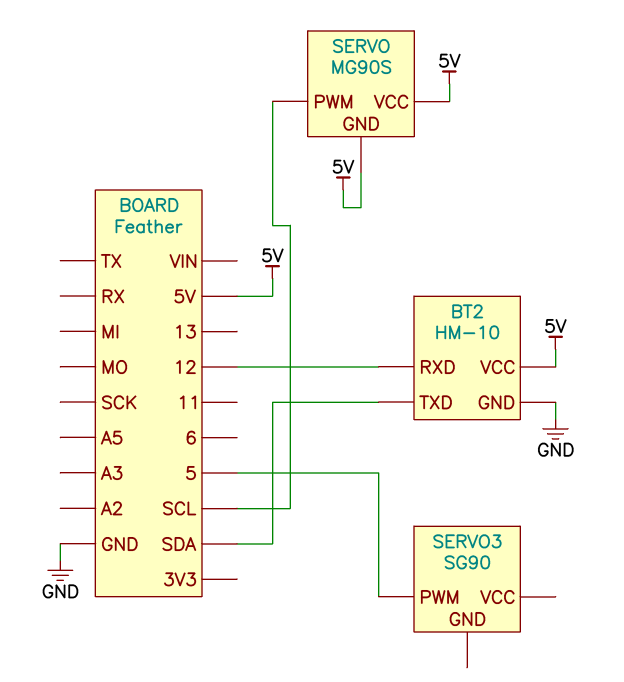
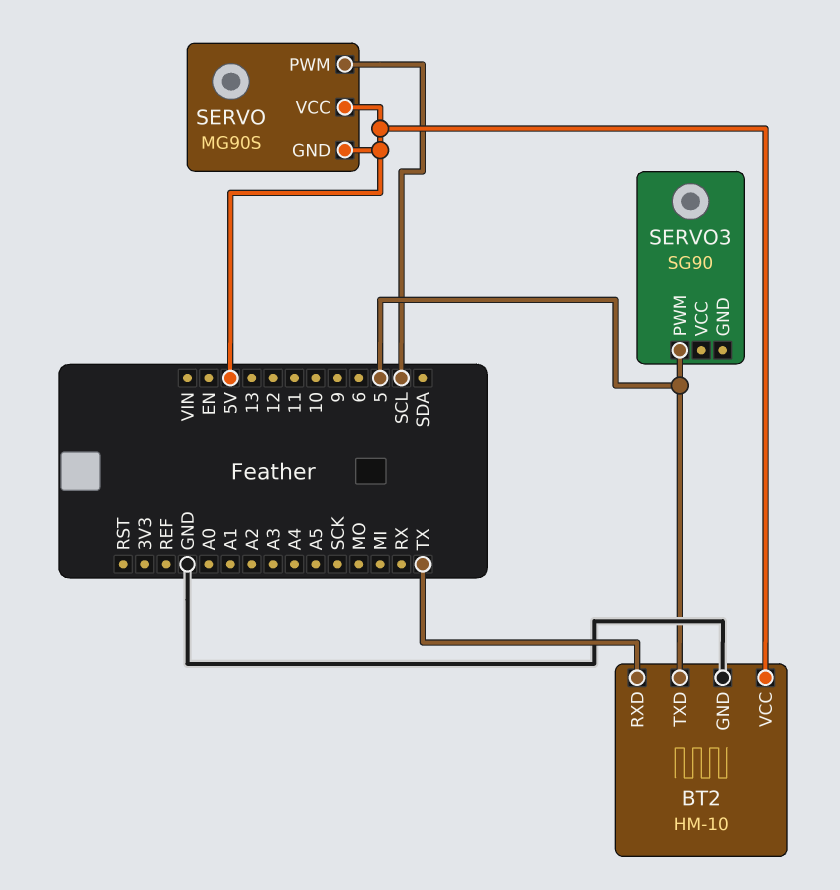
BT2 pin RXD: 12 -> TX
BT2 pin TXD: SDA -> 5

